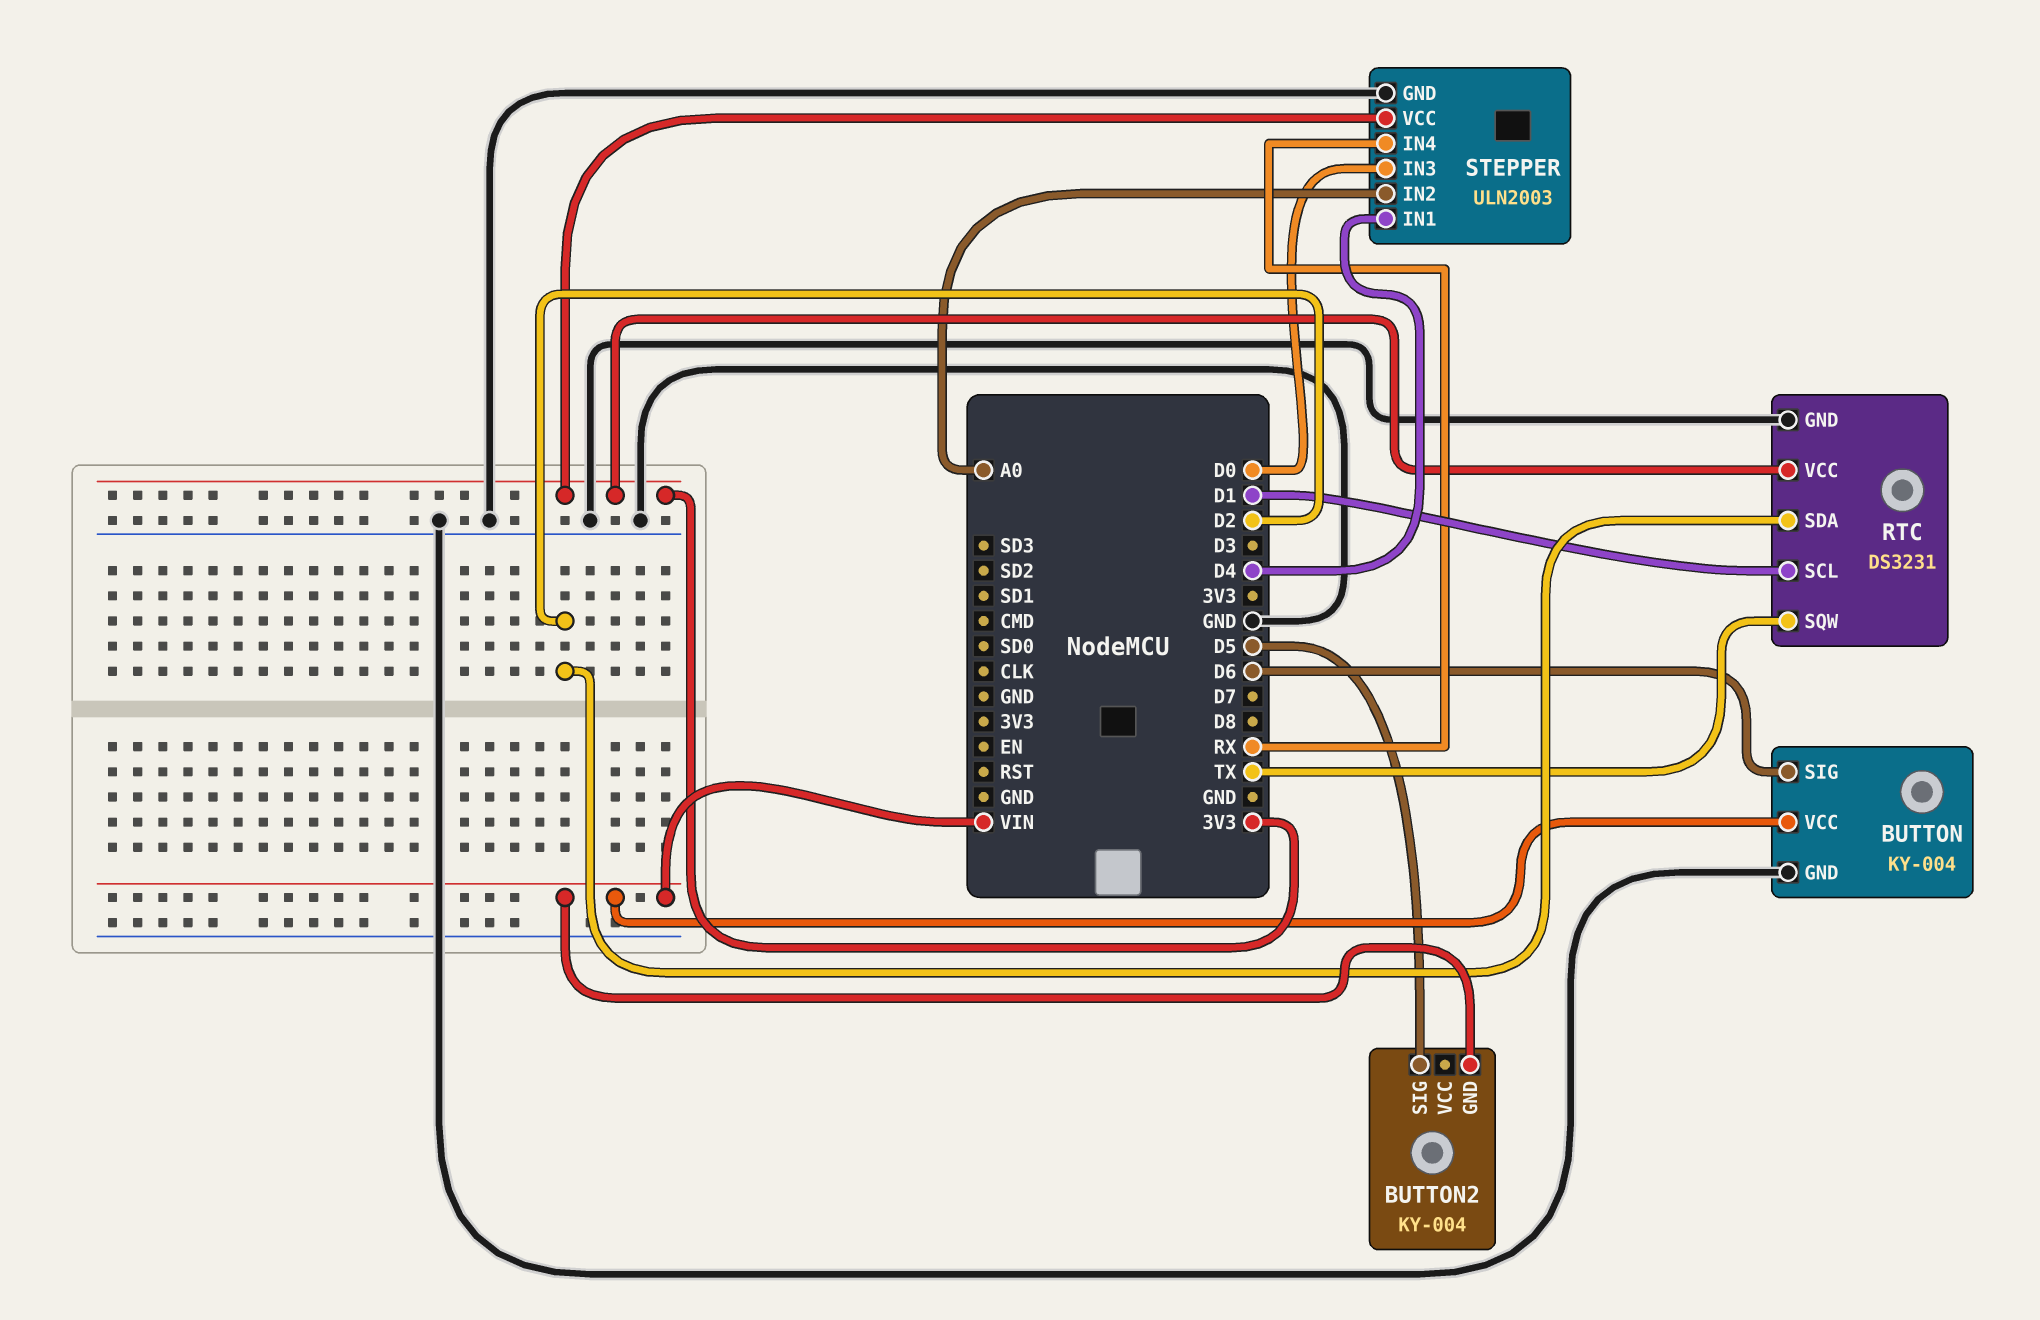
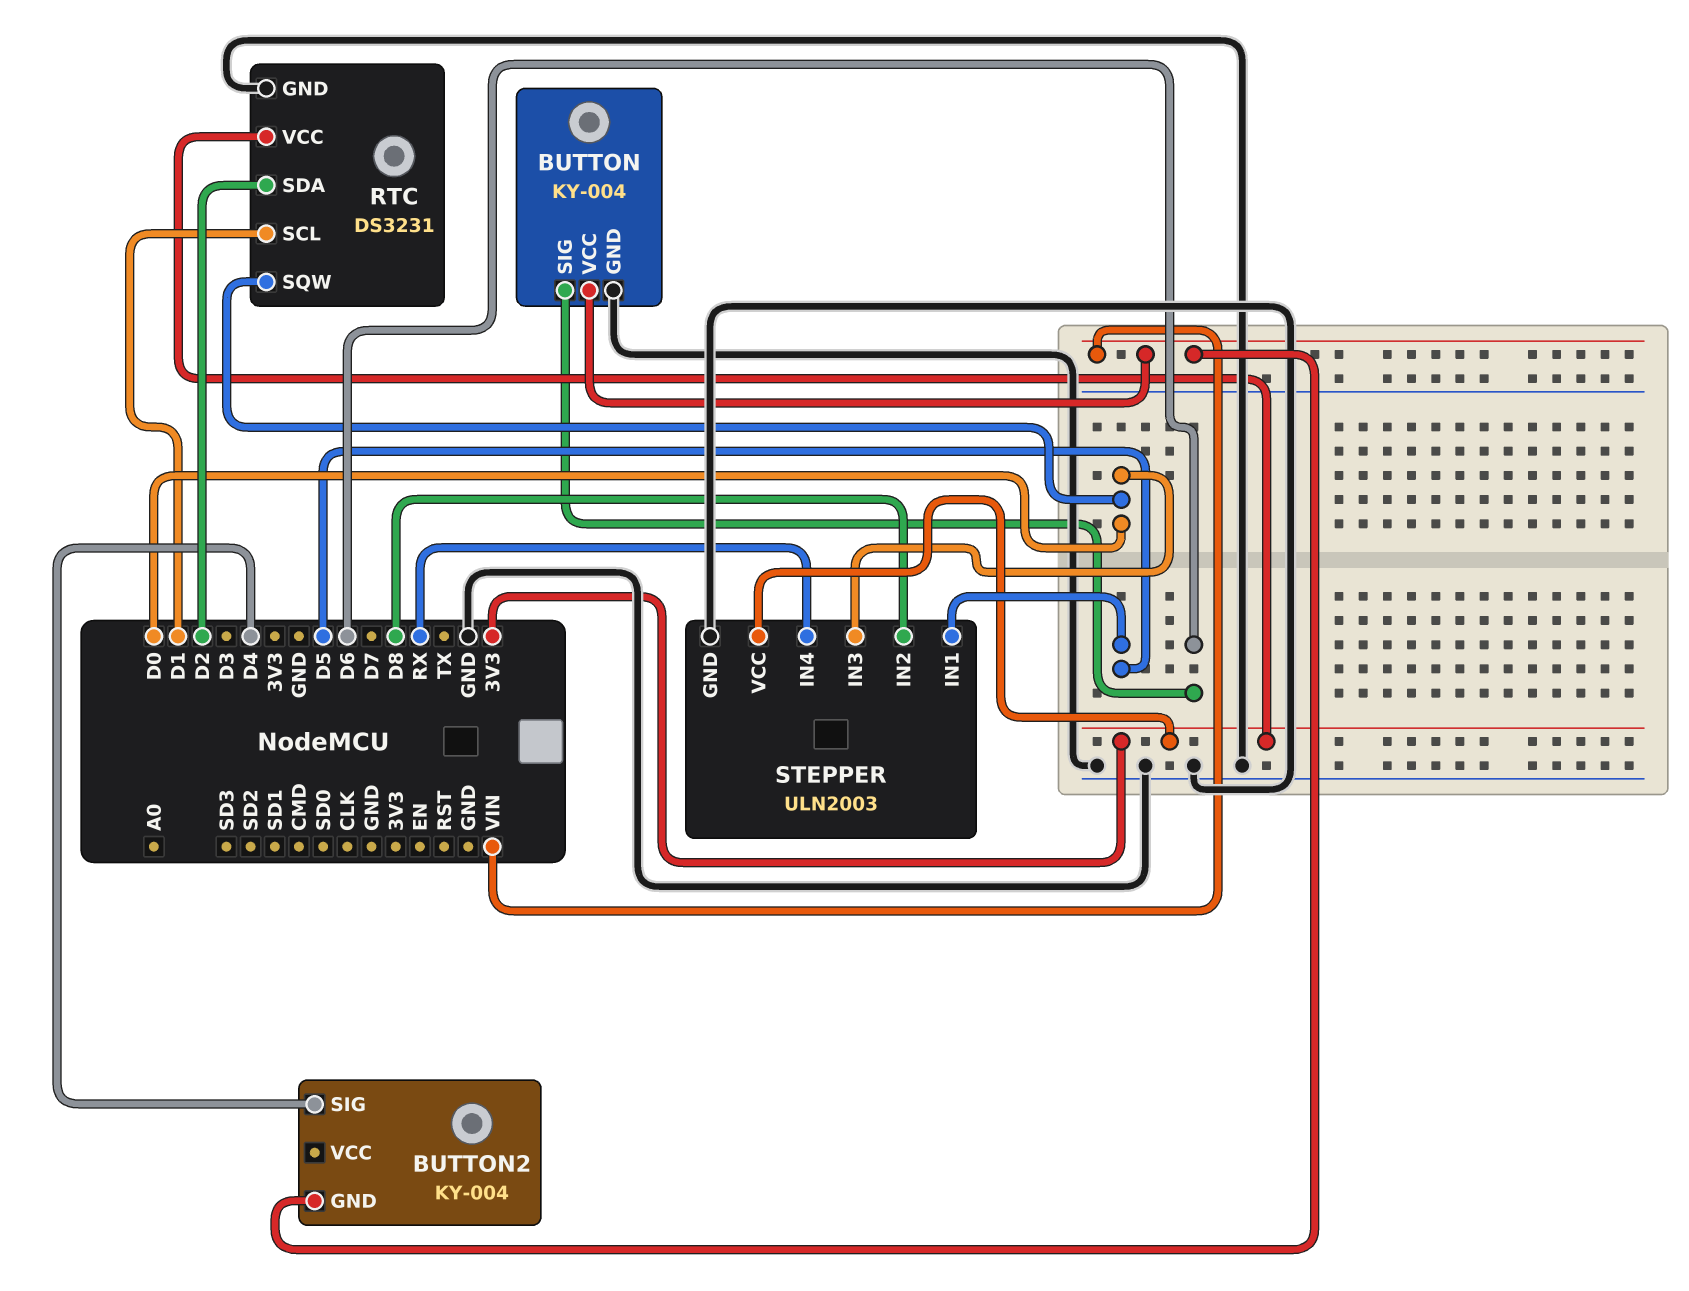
BUTTON2 pin SIG: D5 -> D4
RTC pin SQW: TX -> D0
STEPPER pin IN1: D4 -> D5
STEPPER pin IN2: A0 -> D8

